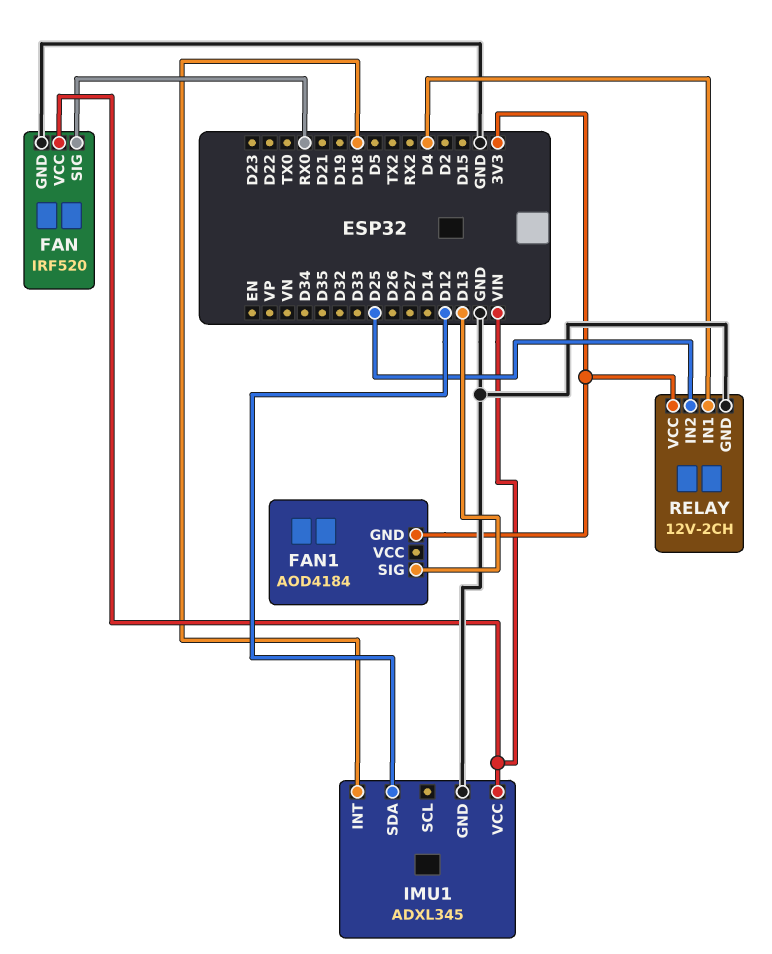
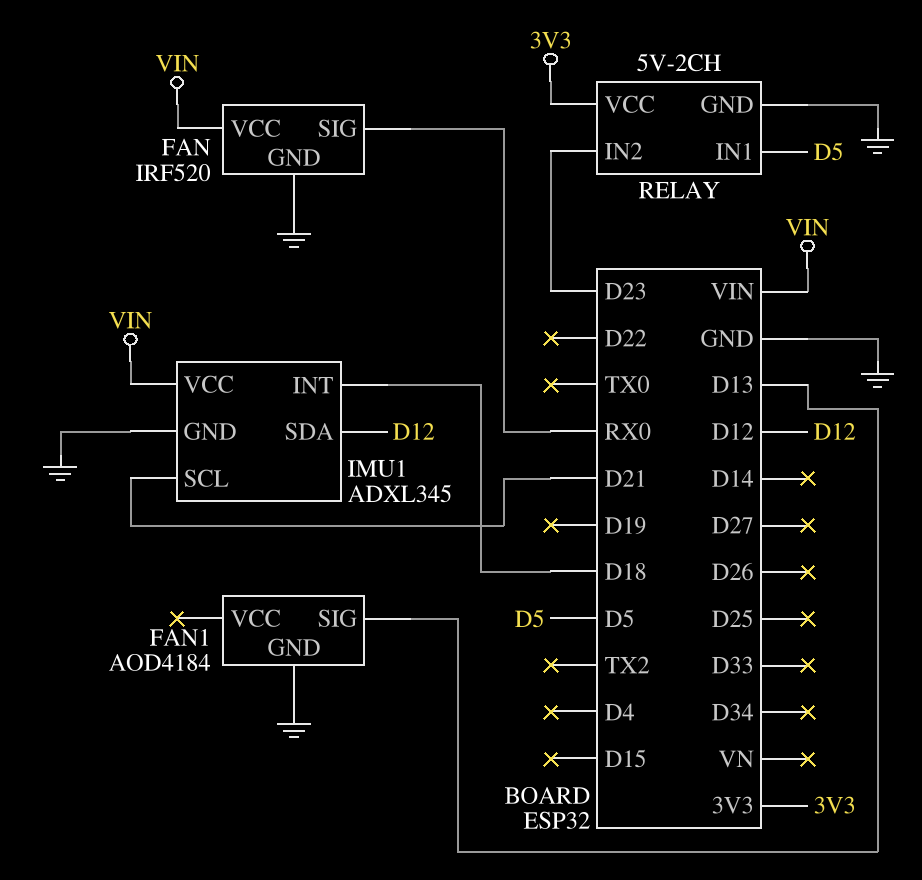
FAN1 pin GND: 3V3 -> GND
IMU1 pin SCL: none -> D21
RELAY: 12V-2CH -> 5V-2CH
RELAY pin IN1: D4 -> D5
RELAY pin IN2: D25 -> D23

